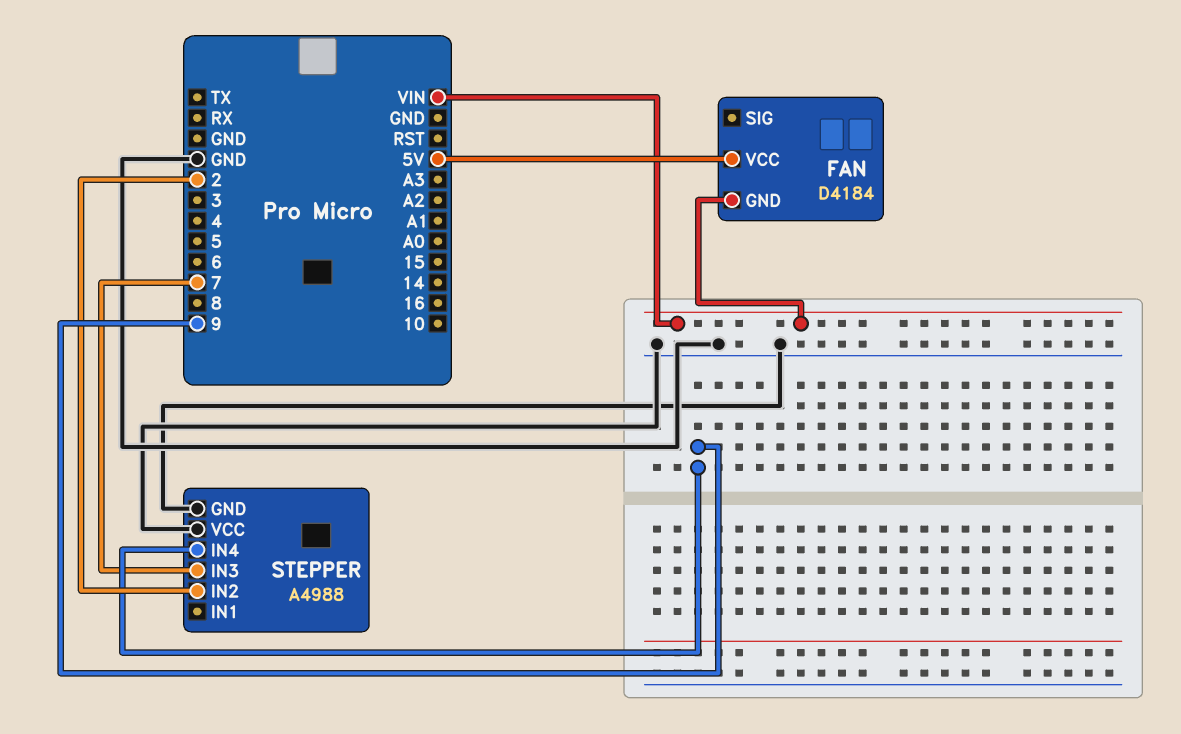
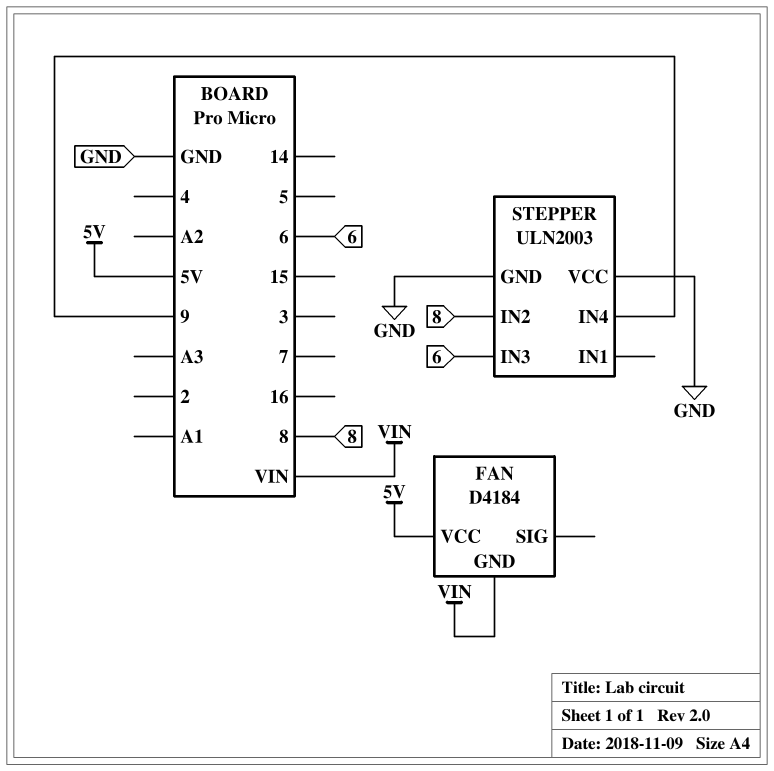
STEPPER: A4988 -> ULN2003
STEPPER pin IN2: 2 -> 8
STEPPER pin IN3: 7 -> 6

